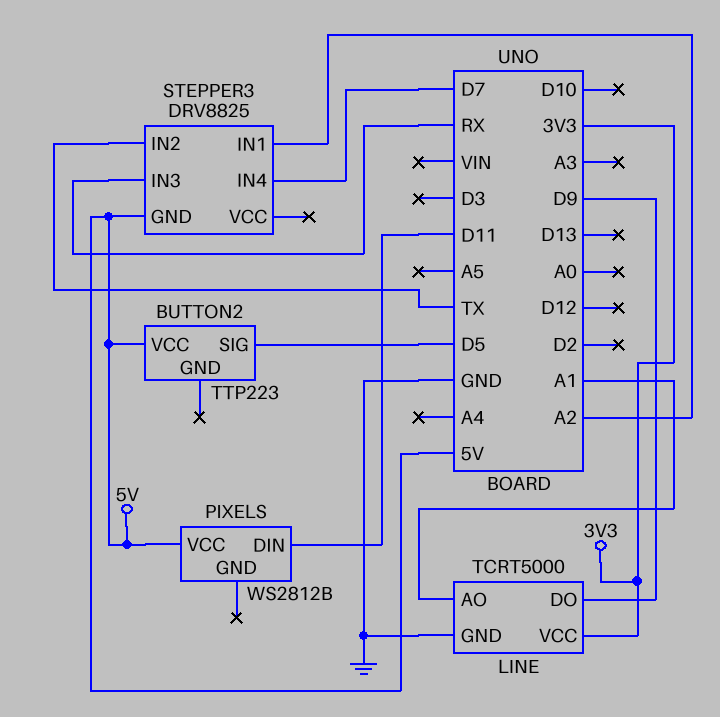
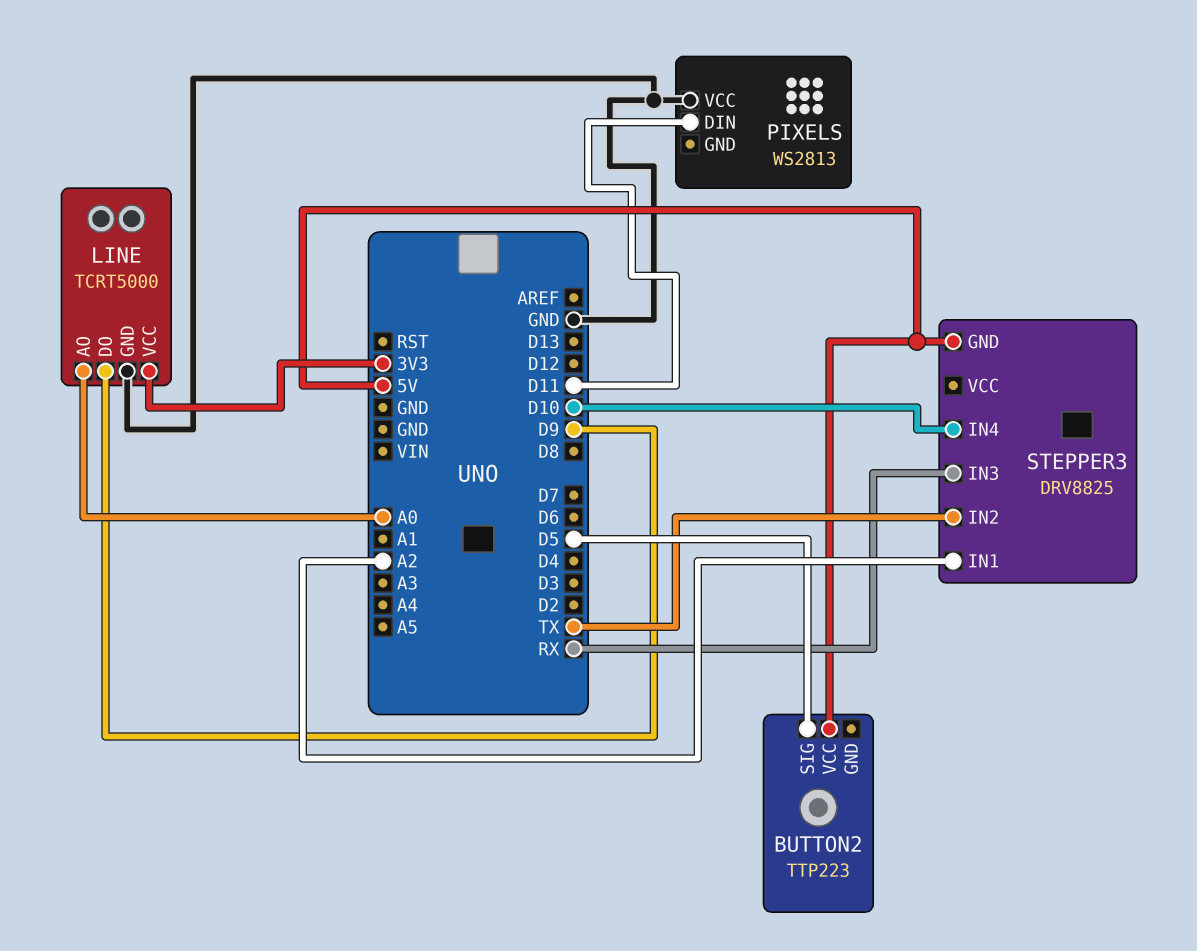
LINE pin AO: A1 -> A0
PIXELS: WS2812B -> WS2813
PIXELS pin VCC: 5V -> GND
STEPPER3 pin IN4: D7 -> D10

